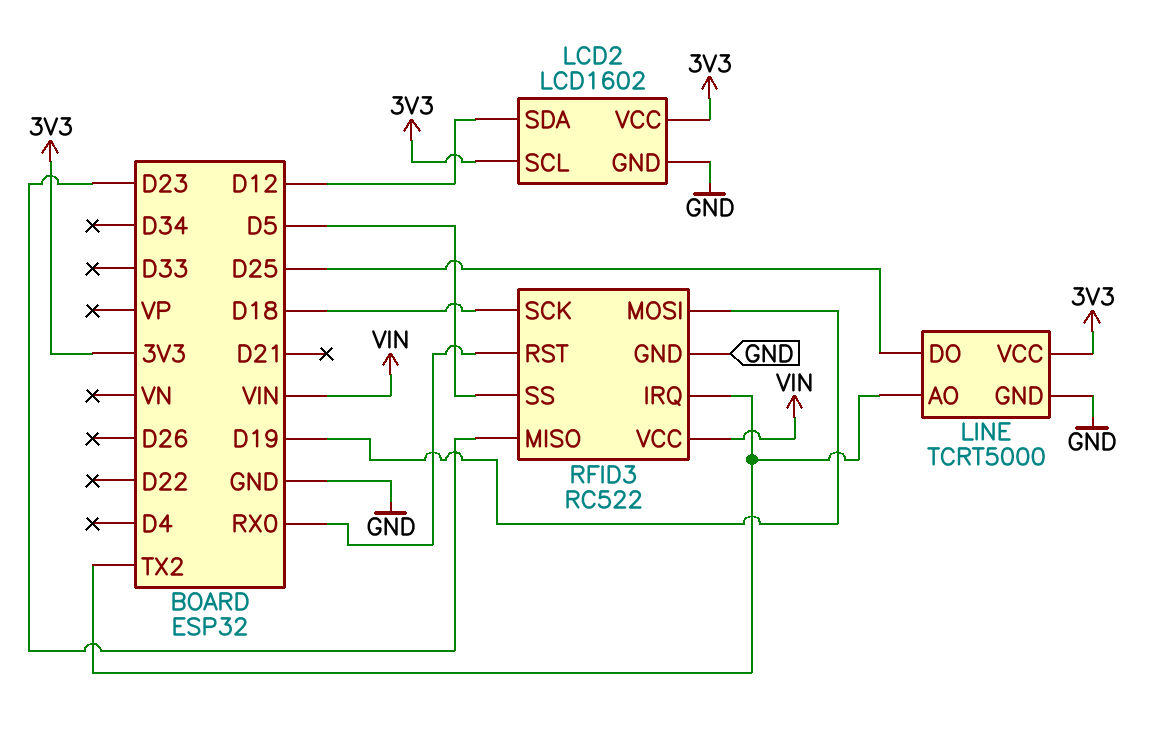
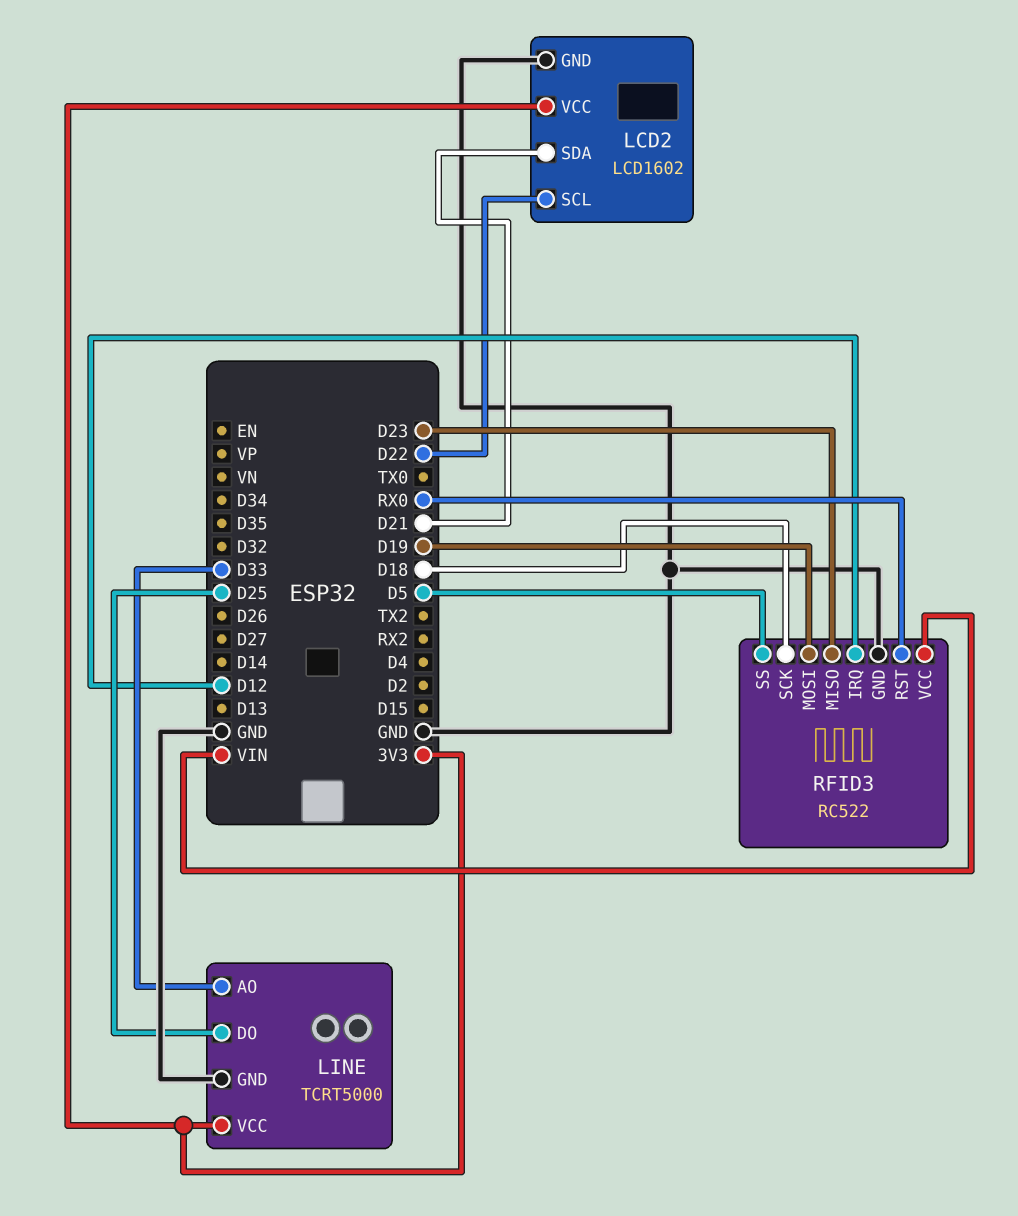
LCD2 pin SCL: 3V3 -> D22
LCD2 pin SDA: D12 -> D21
LINE pin AO: TX2 -> D33
RFID3 pin IRQ: TX2 -> D12

